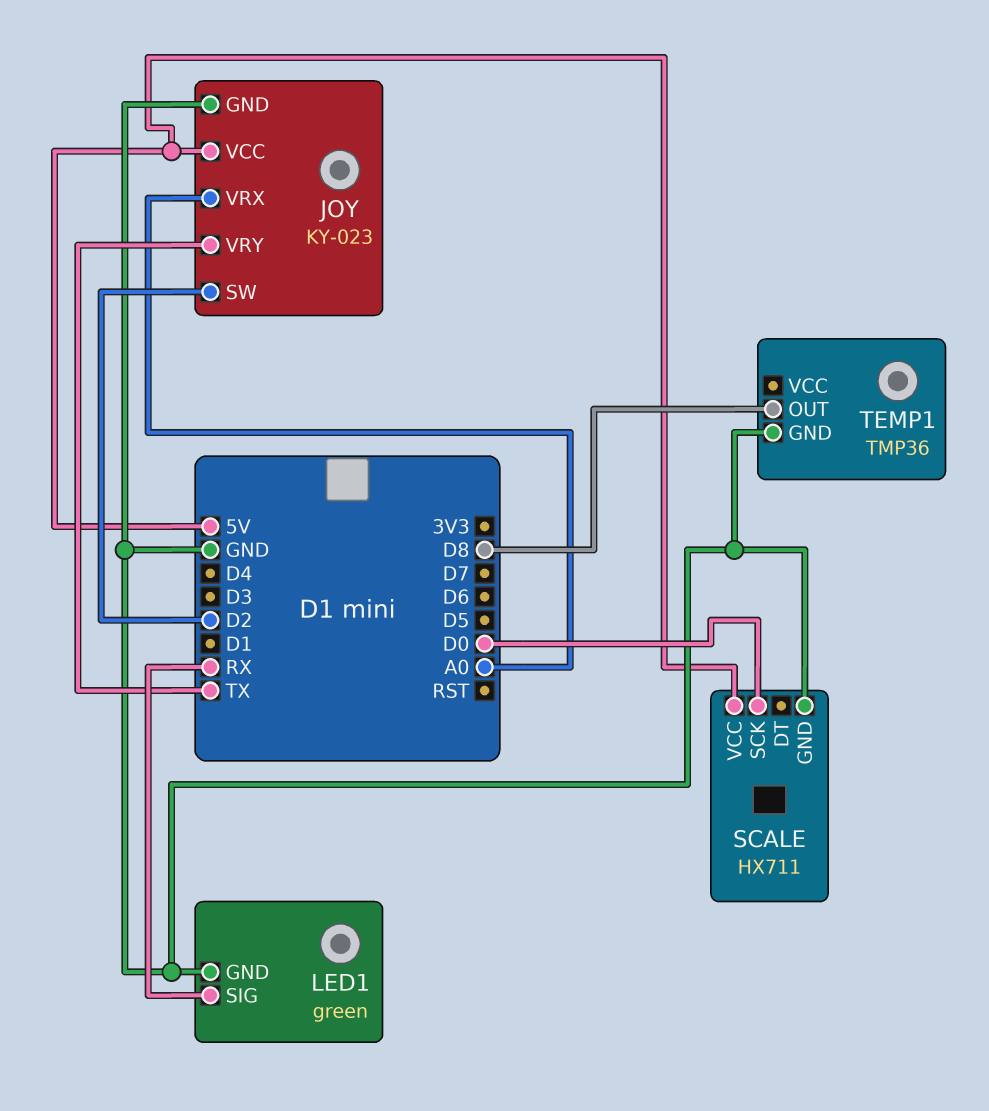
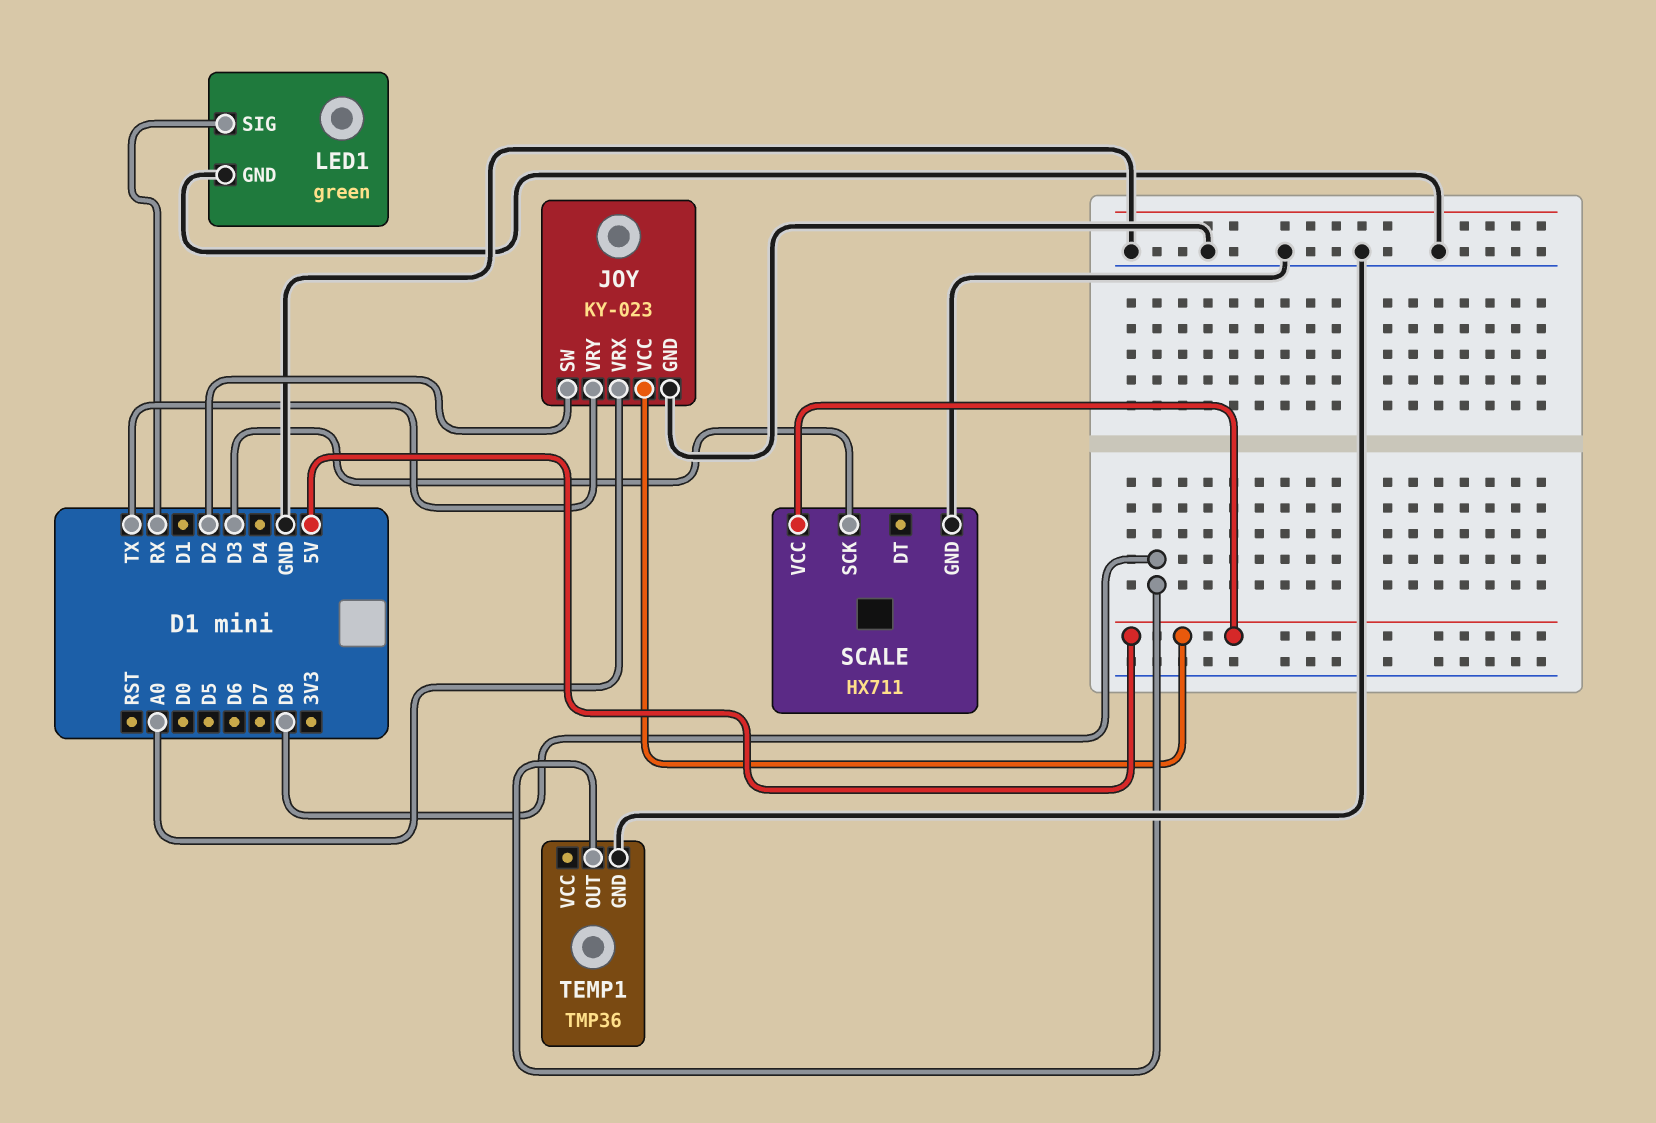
SCALE pin SCK: D0 -> D3

